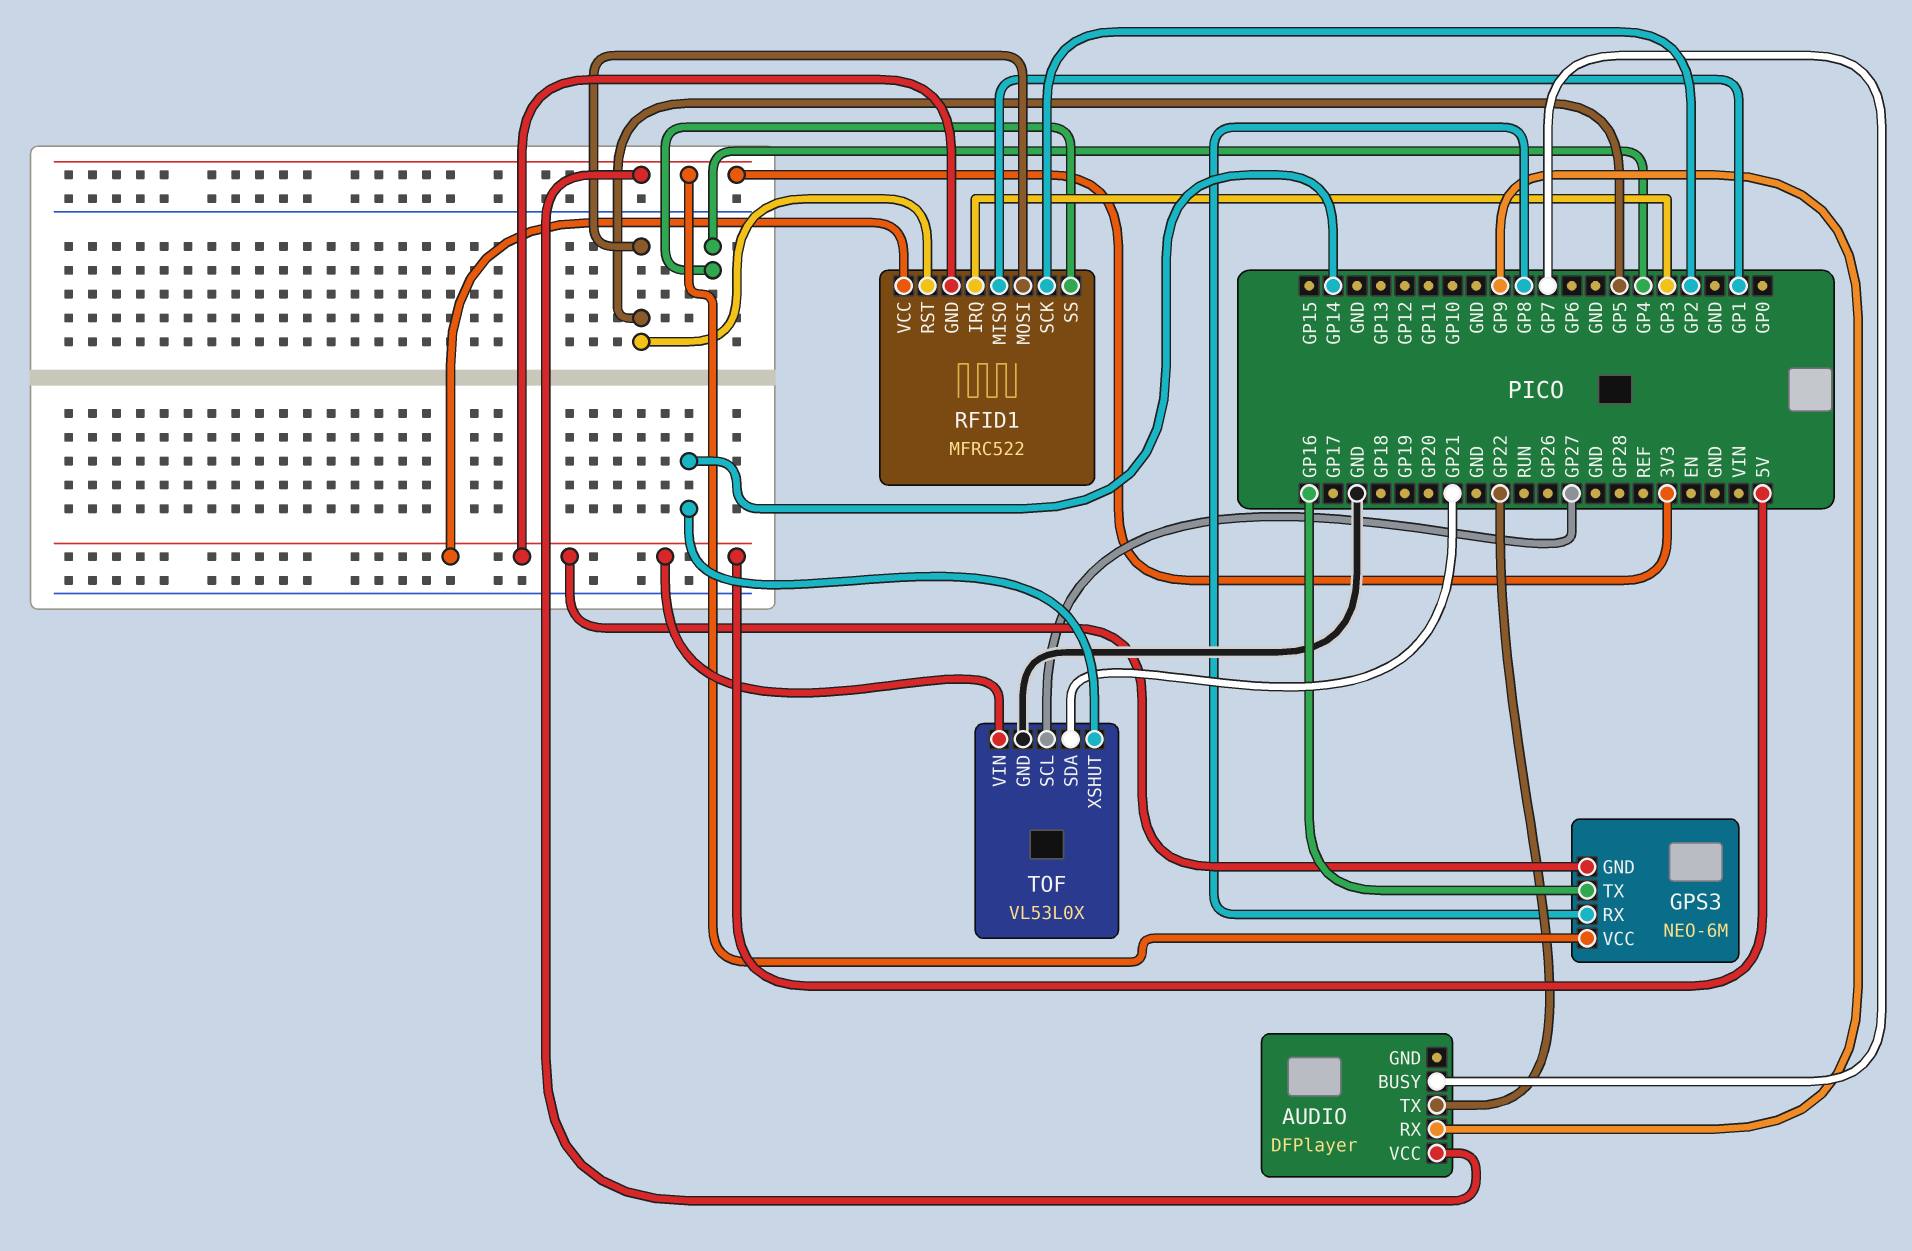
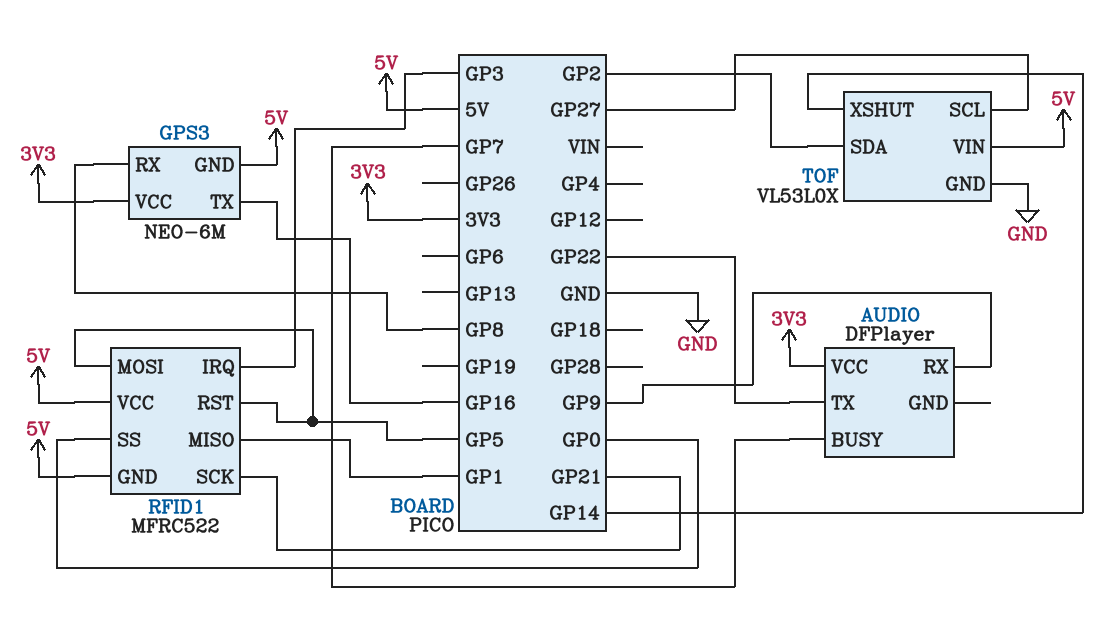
RFID1 pin SCK: GP2 -> GP21
RFID1 pin SS: GP4 -> GP0
TOF pin SDA: GP21 -> GP2

